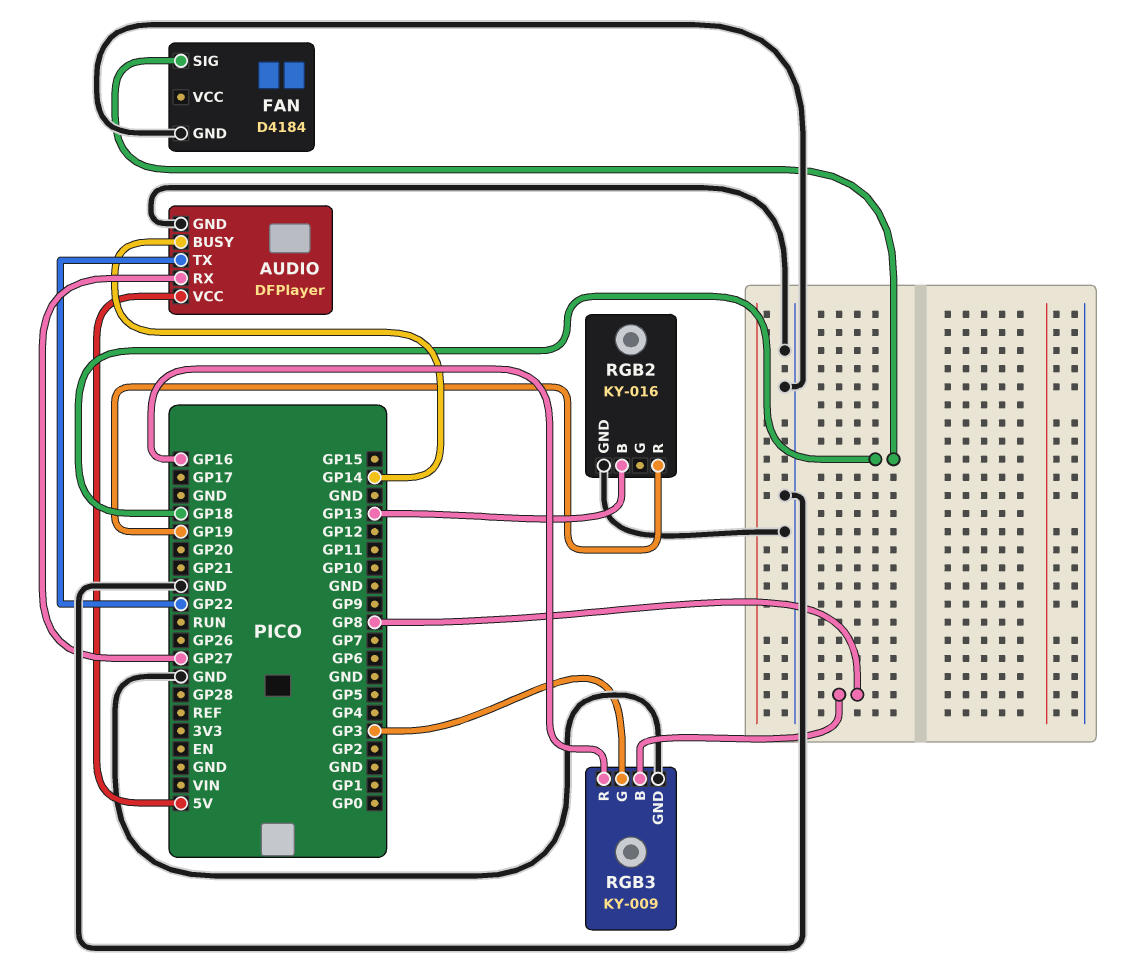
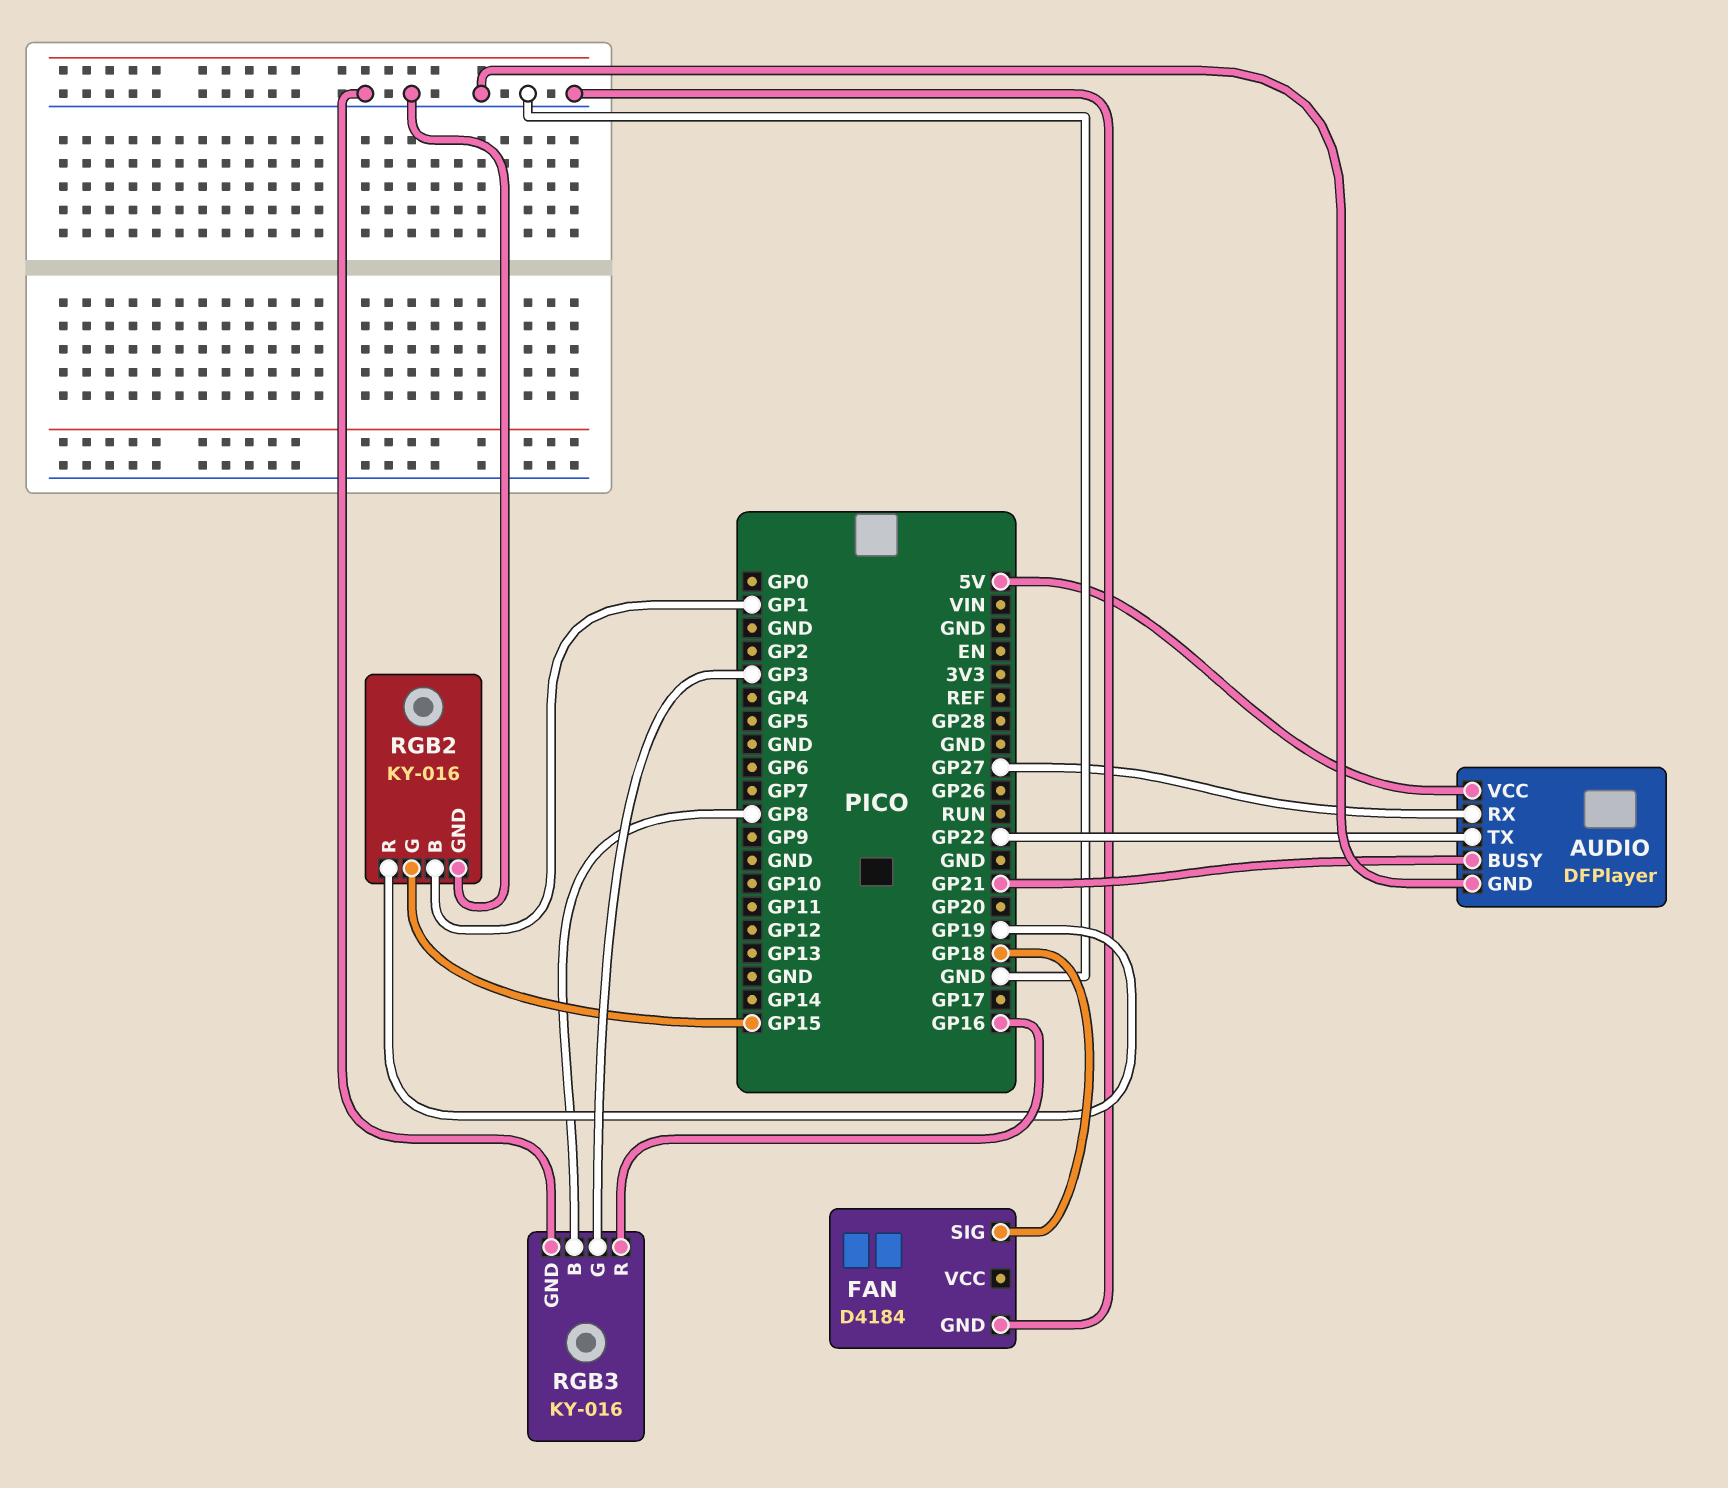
AUDIO pin BUSY: GP14 -> GP21
RGB2 pin B: GP13 -> GP1
RGB2 pin G: none -> GP15
RGB3: KY-009 -> KY-016

